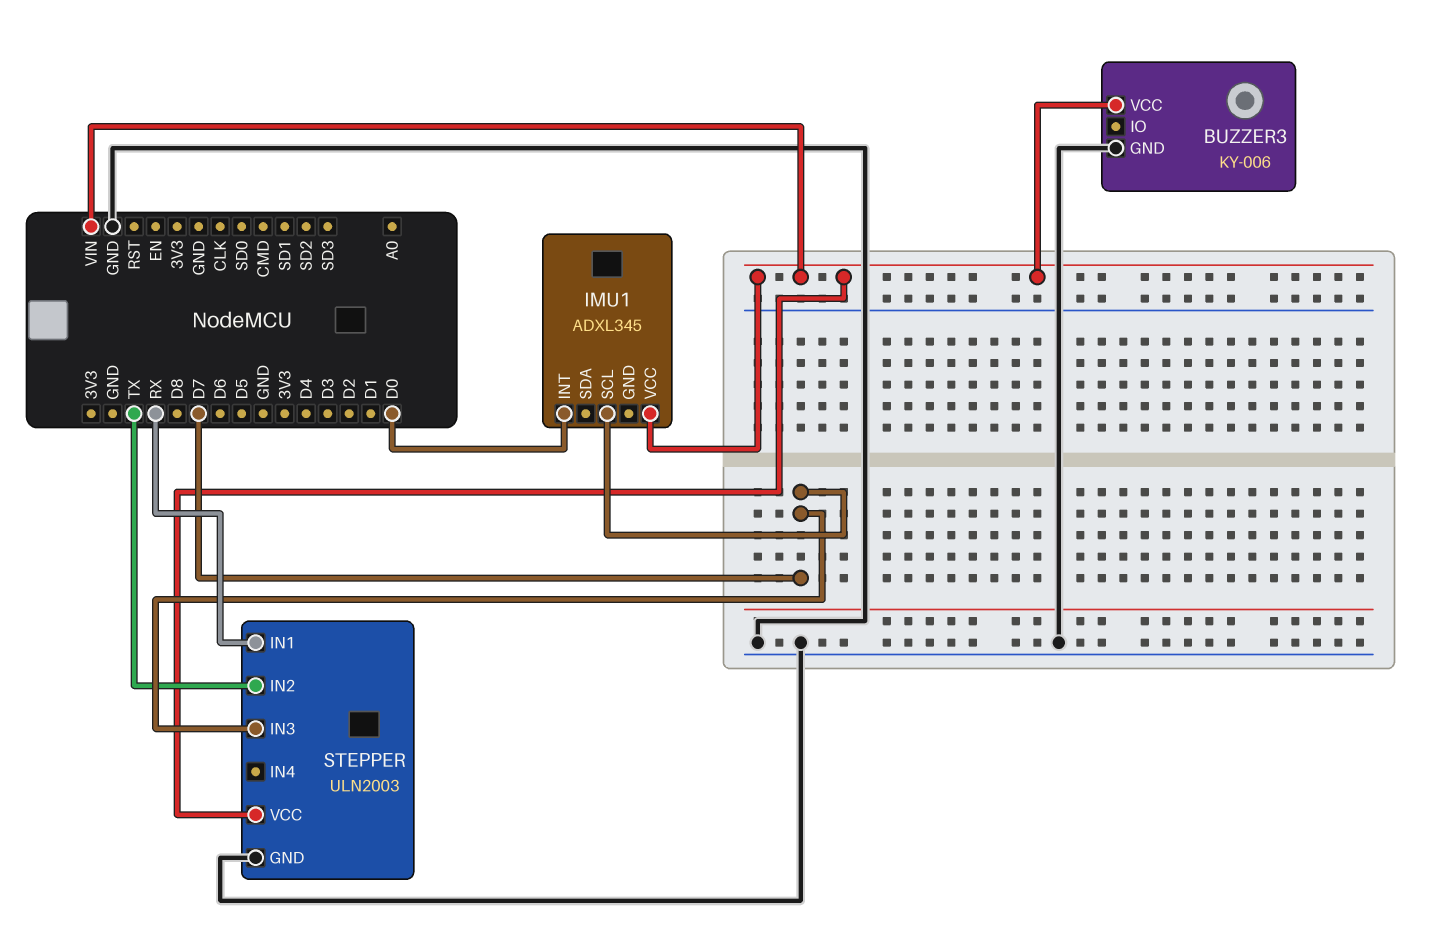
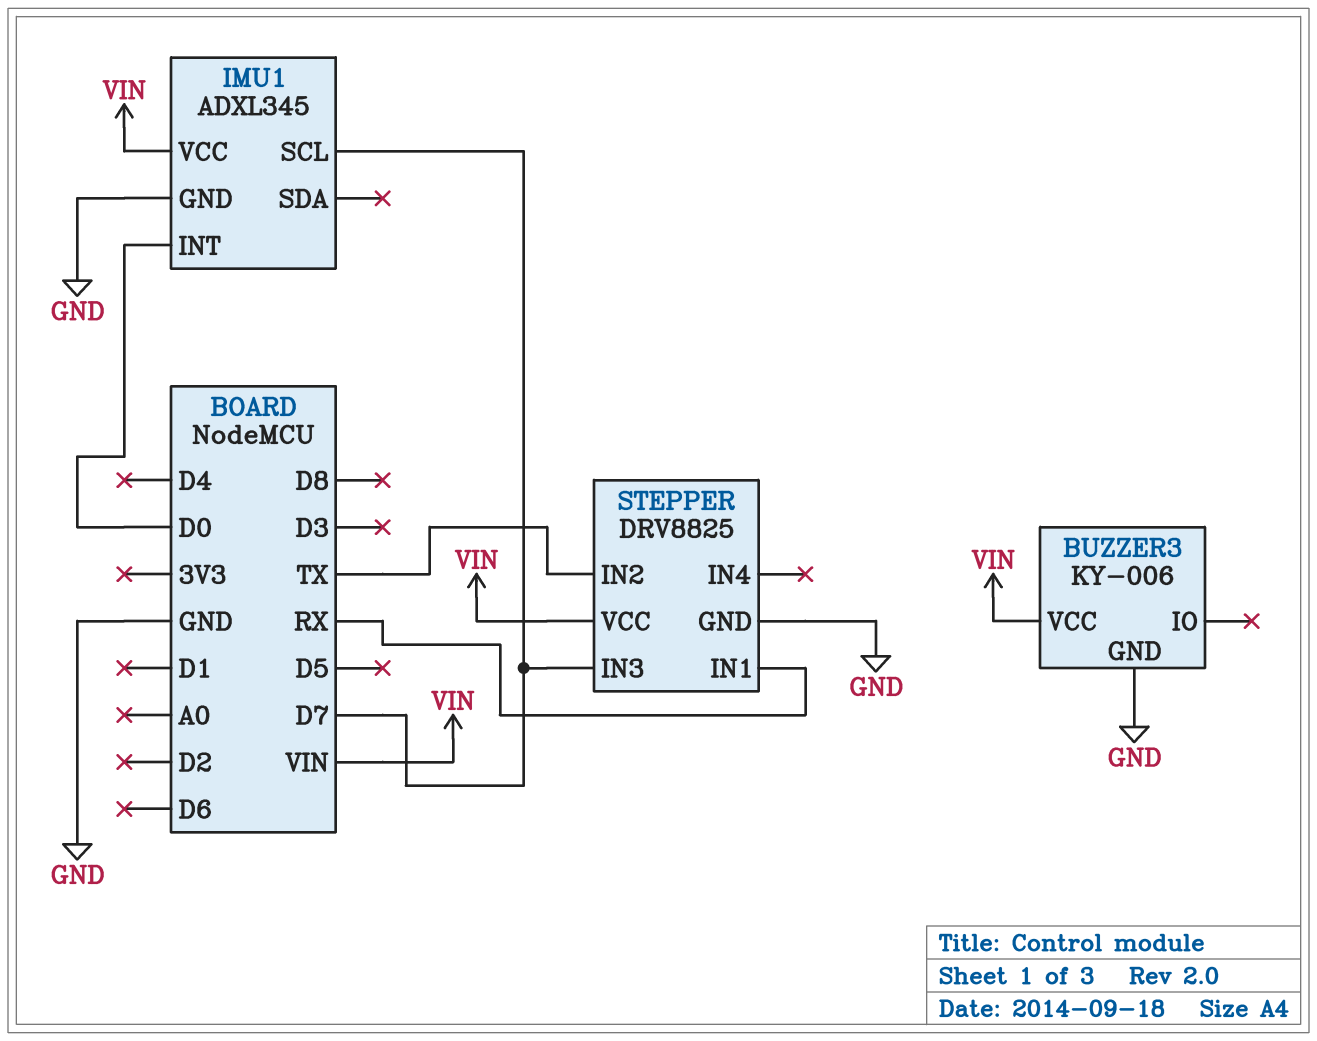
IMU1 pin GND: none -> GND
STEPPER: ULN2003 -> DRV8825

